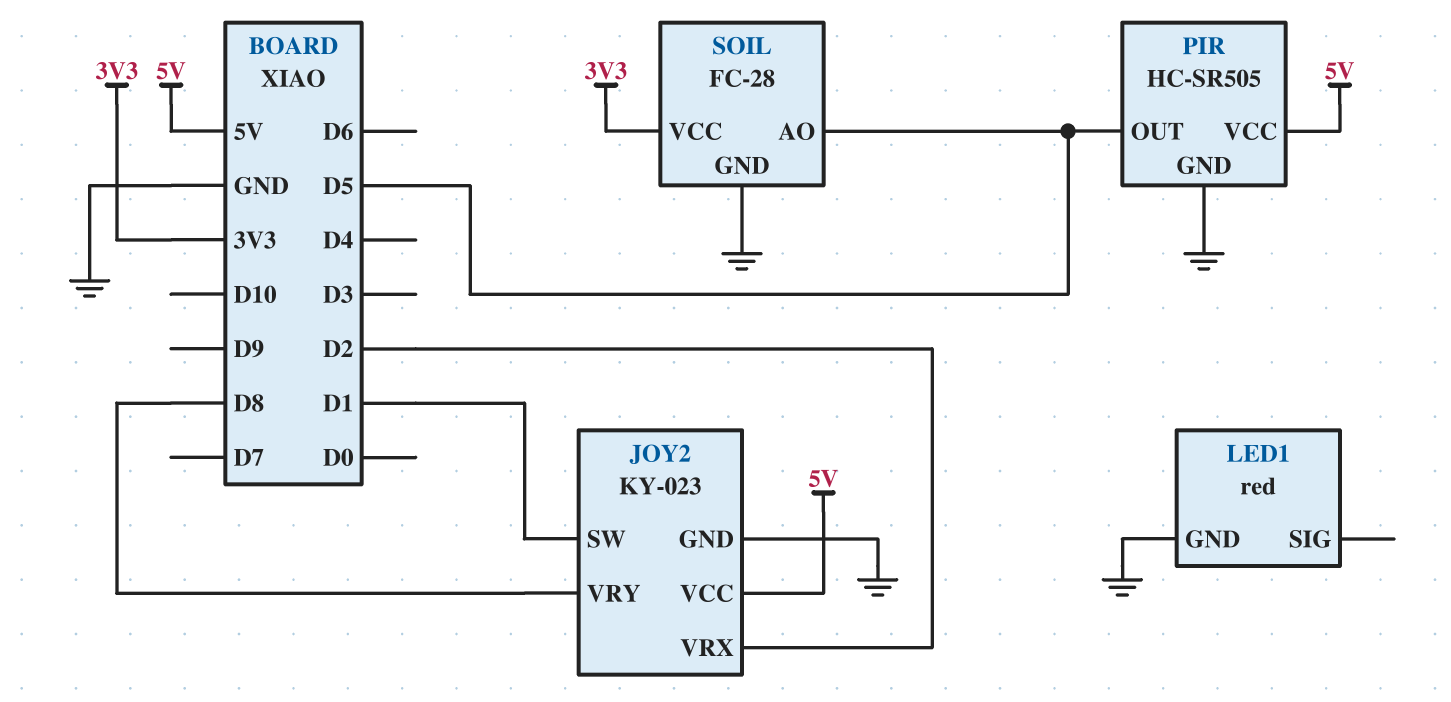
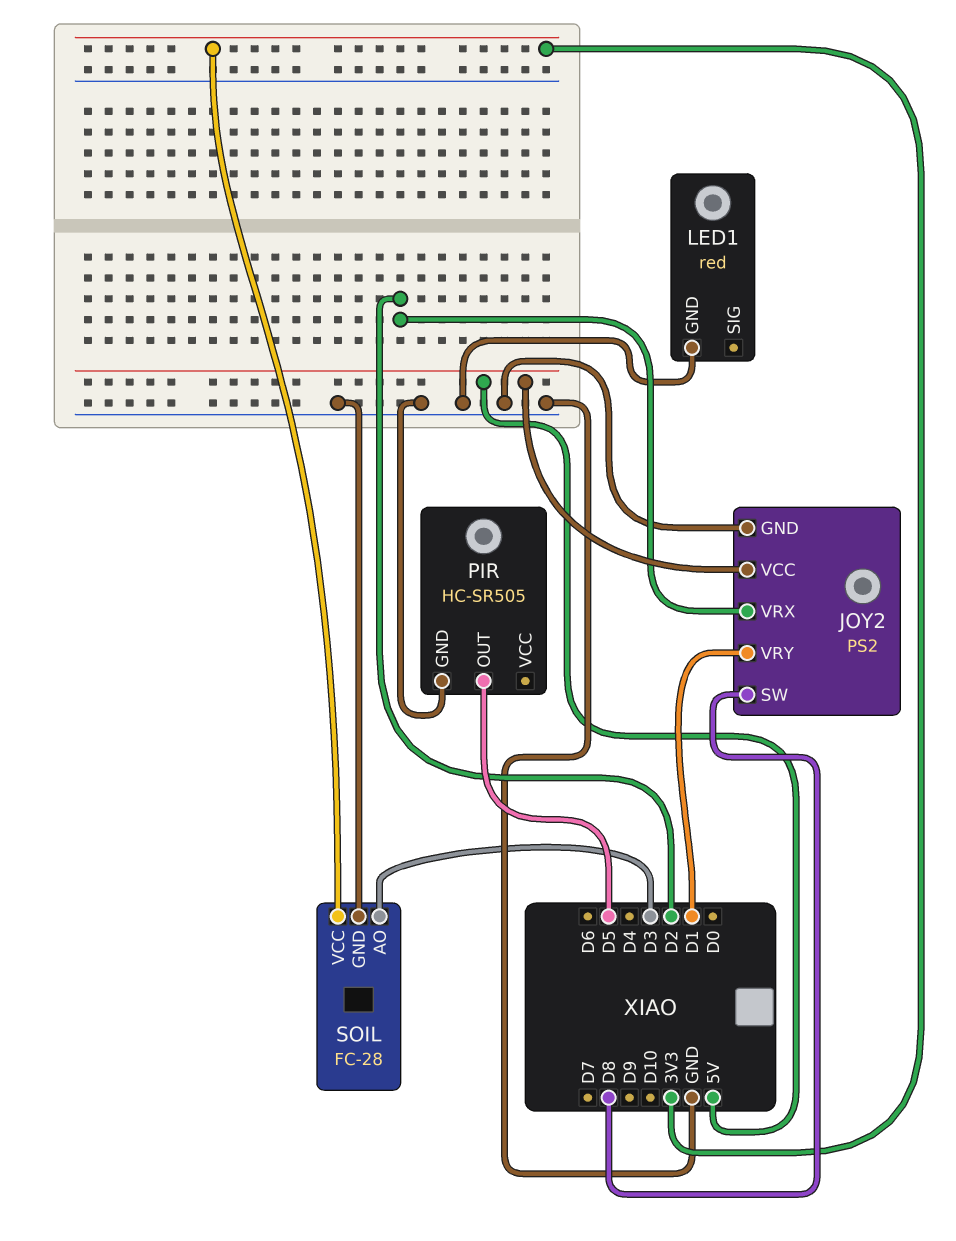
JOY2: KY-023 -> PS2
JOY2 pin SW: D1 -> D8
JOY2 pin VRY: D8 -> D1
PIR pin VCC: 5V -> none
SOIL pin AO: D5 -> D3

